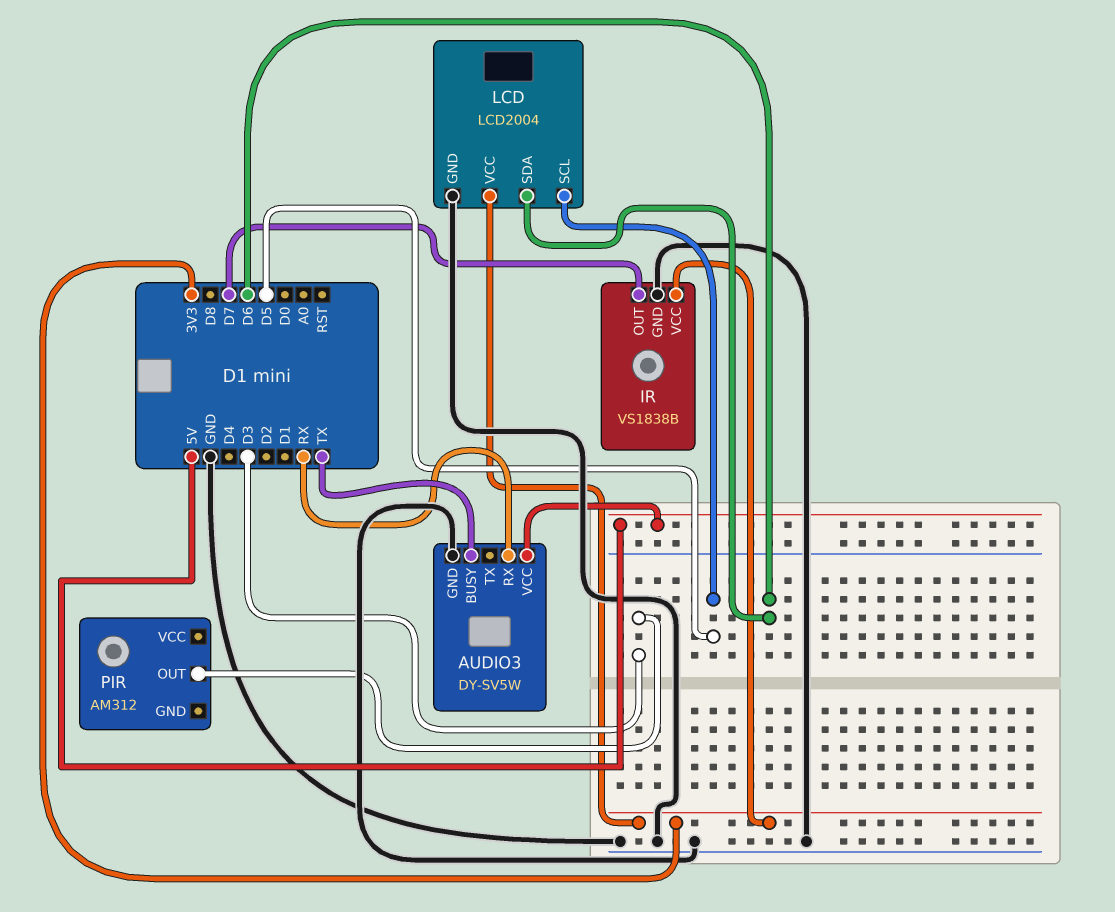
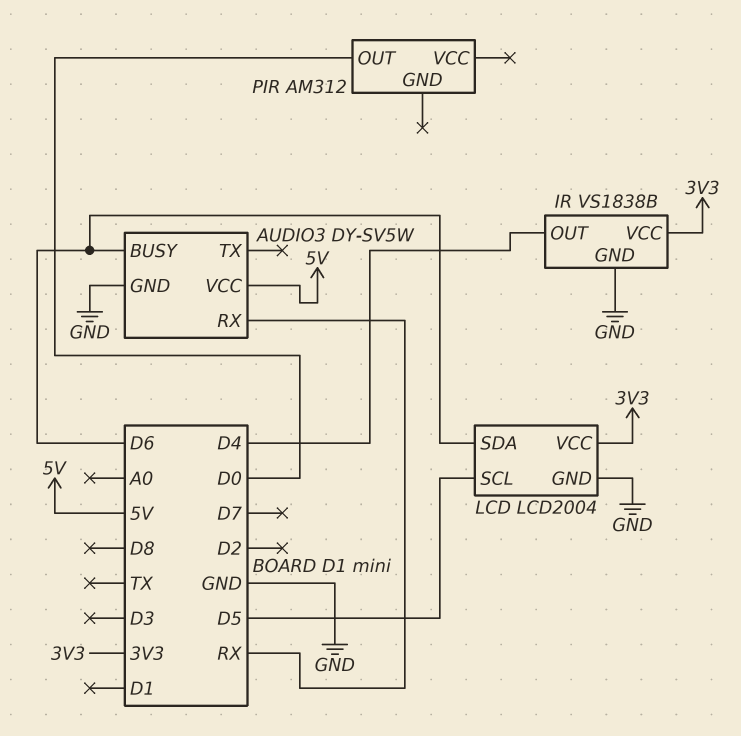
AUDIO3 pin BUSY: TX -> D6
IR pin OUT: D7 -> D4
PIR pin OUT: D3 -> D0

